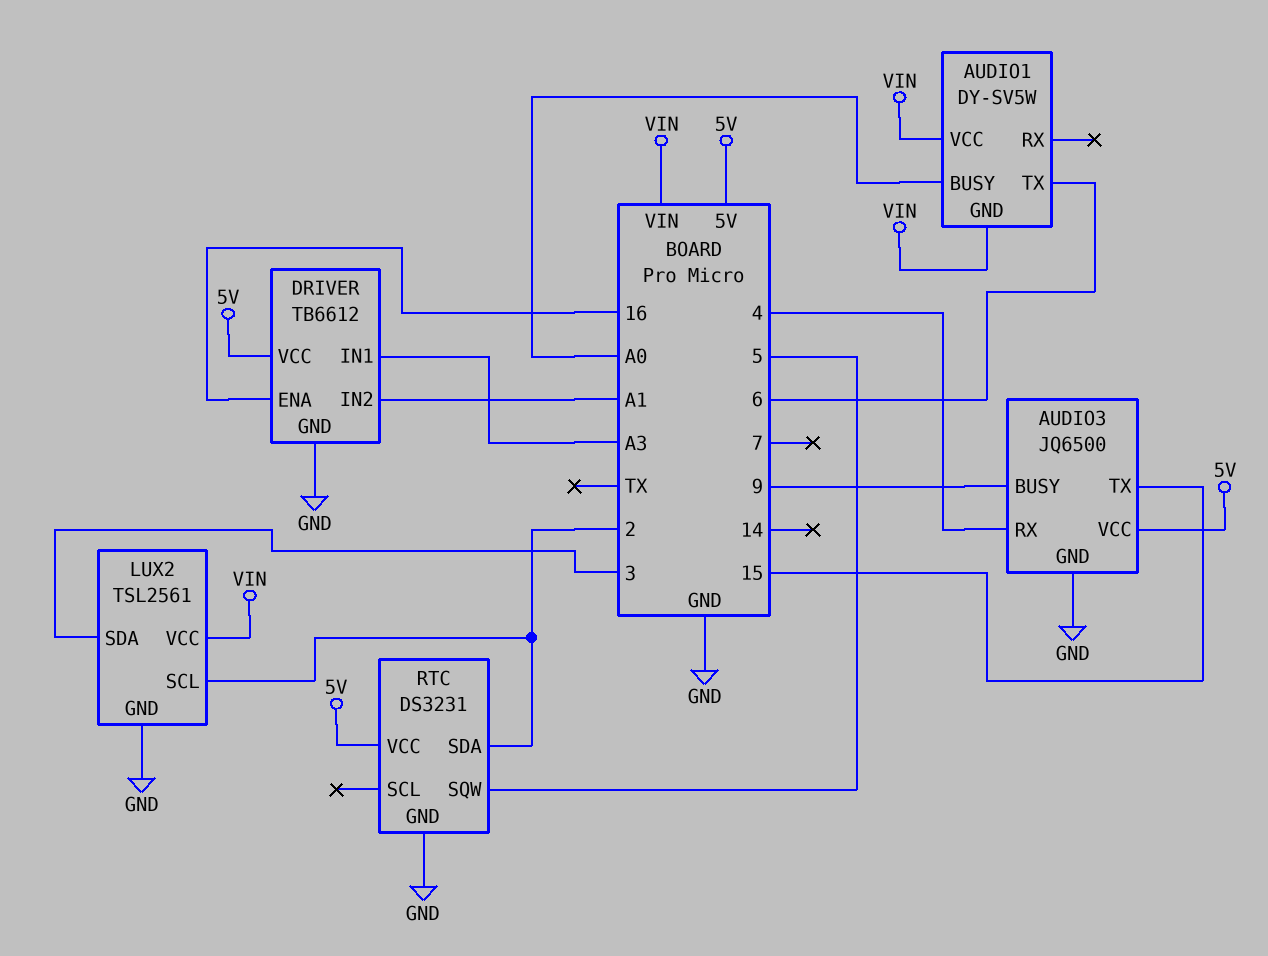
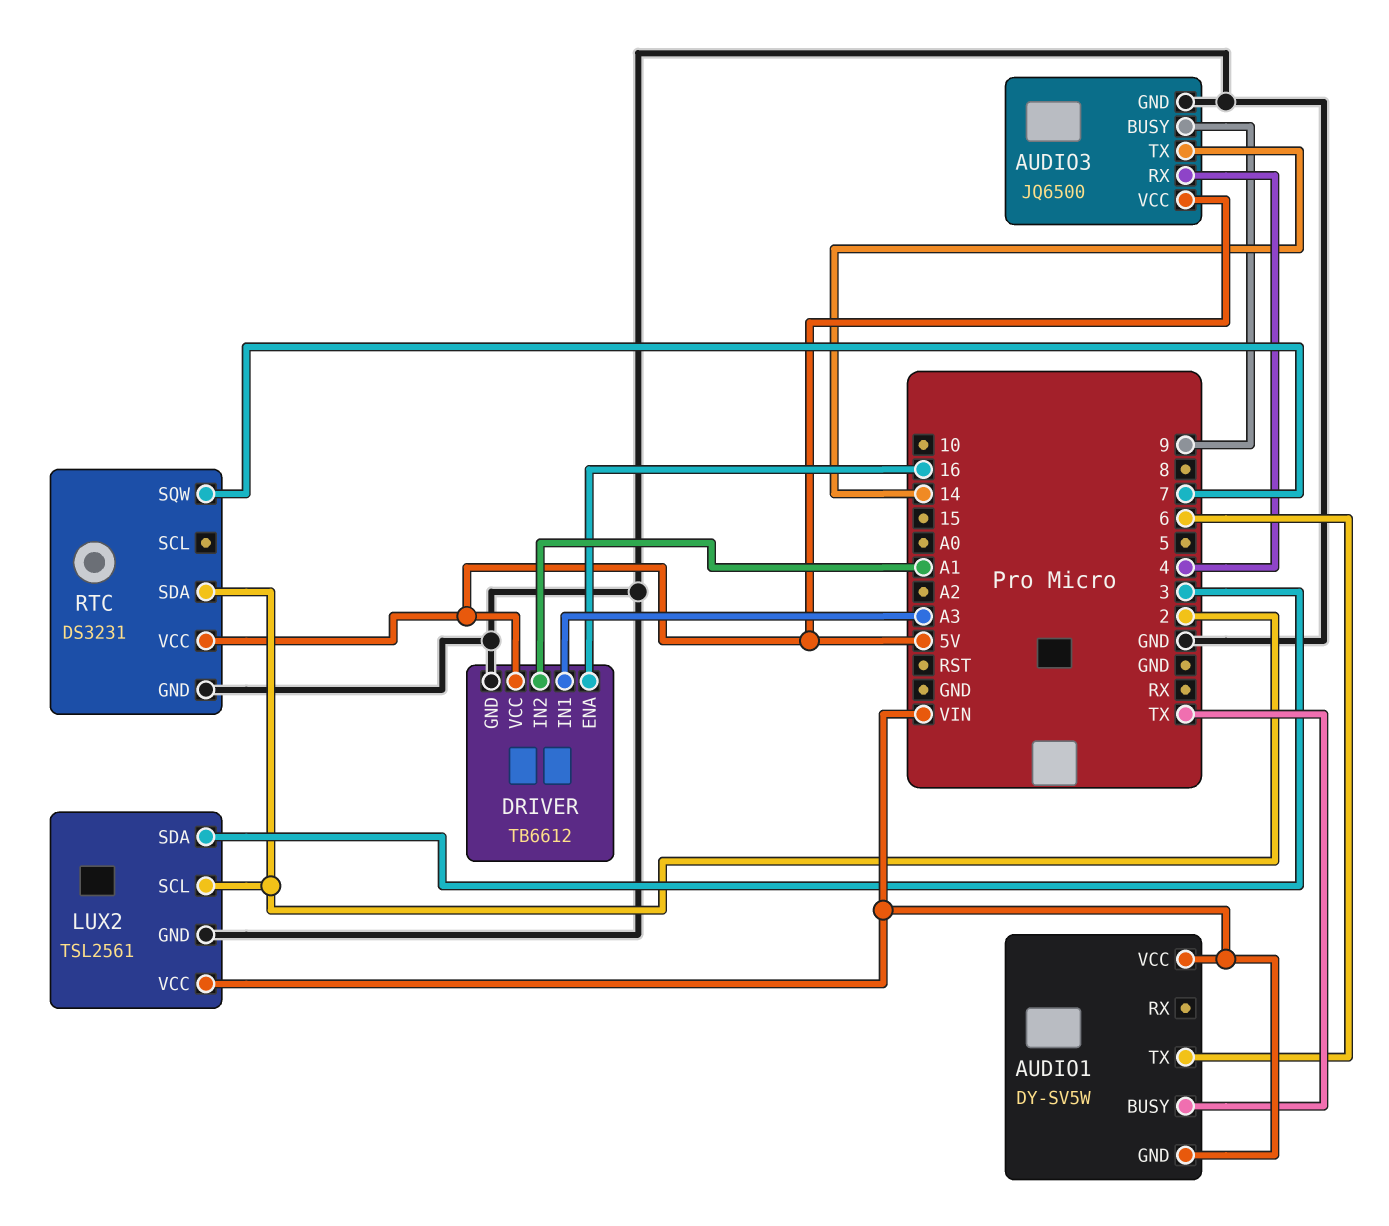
AUDIO1 pin BUSY: A0 -> TX
AUDIO3 pin TX: 15 -> 14
RTC pin SQW: 5 -> 7

